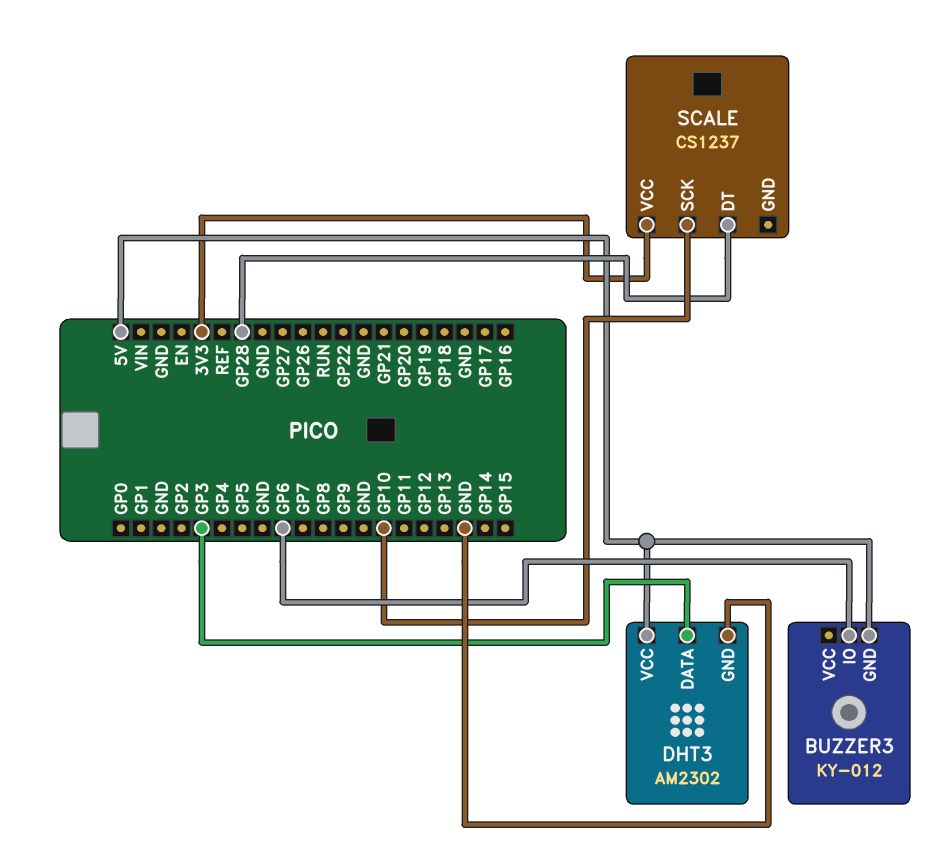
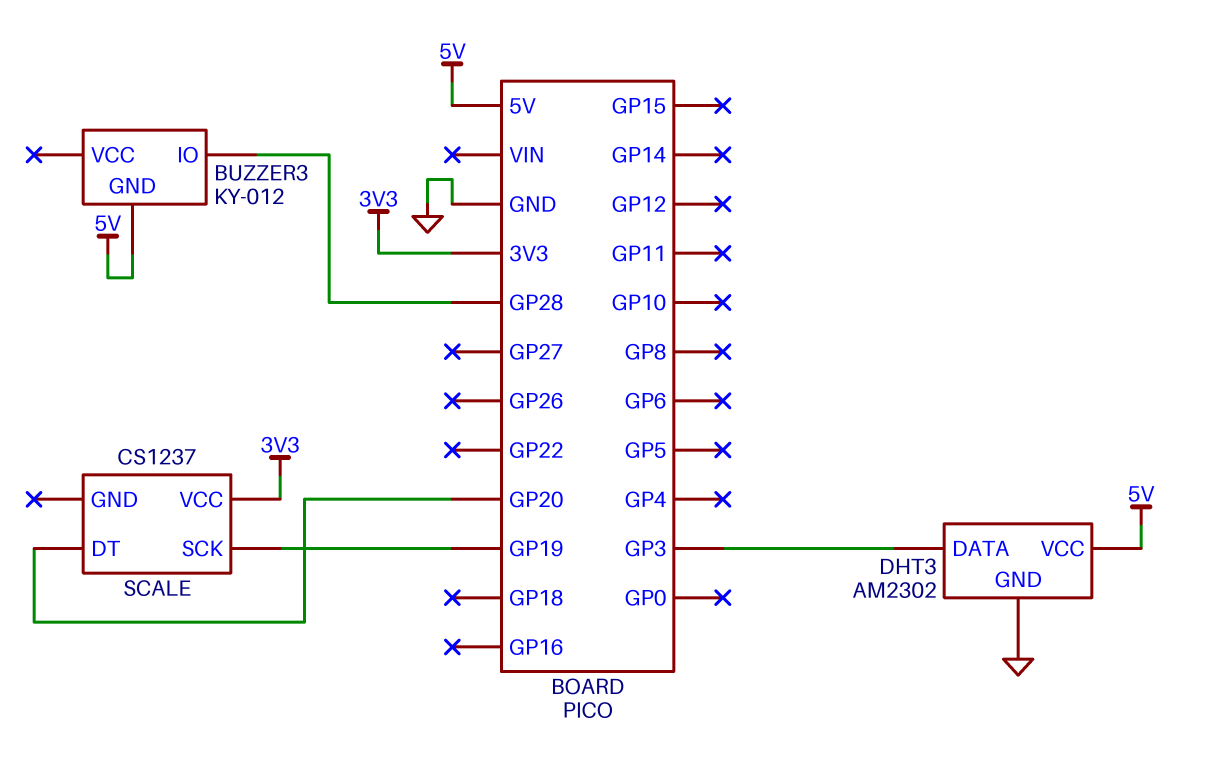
BUZZER3 pin IO: GP6 -> GP28
SCALE pin DT: GP28 -> GP20
SCALE pin SCK: GP10 -> GP19

